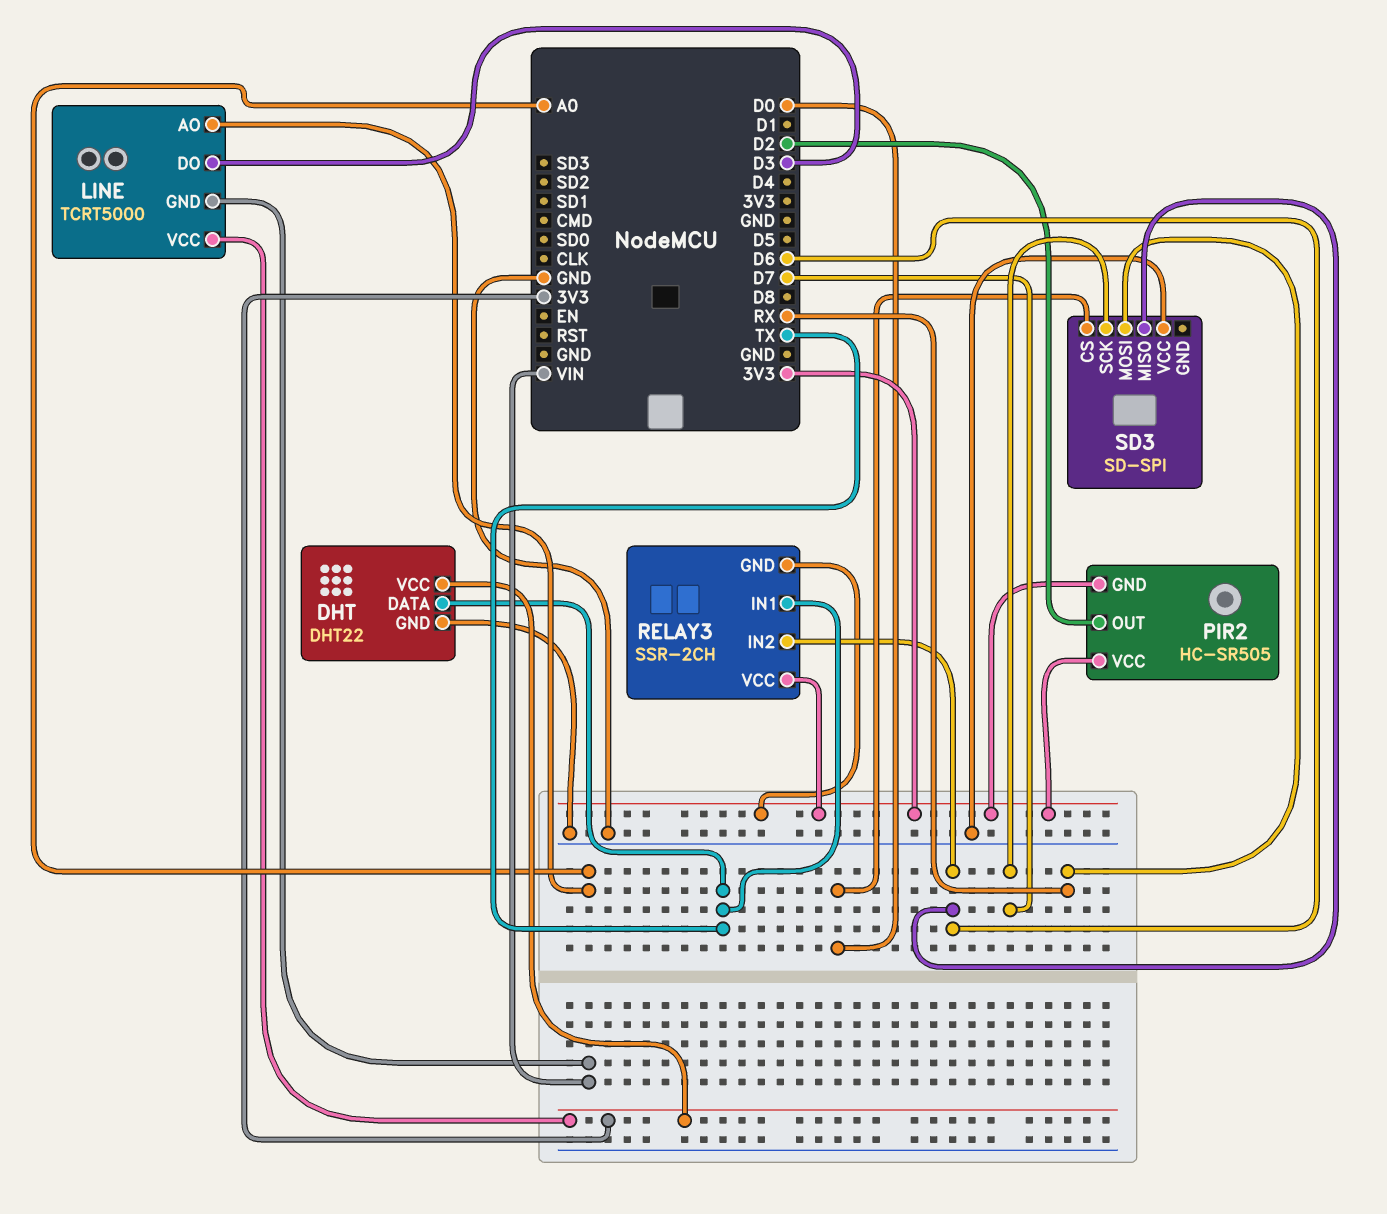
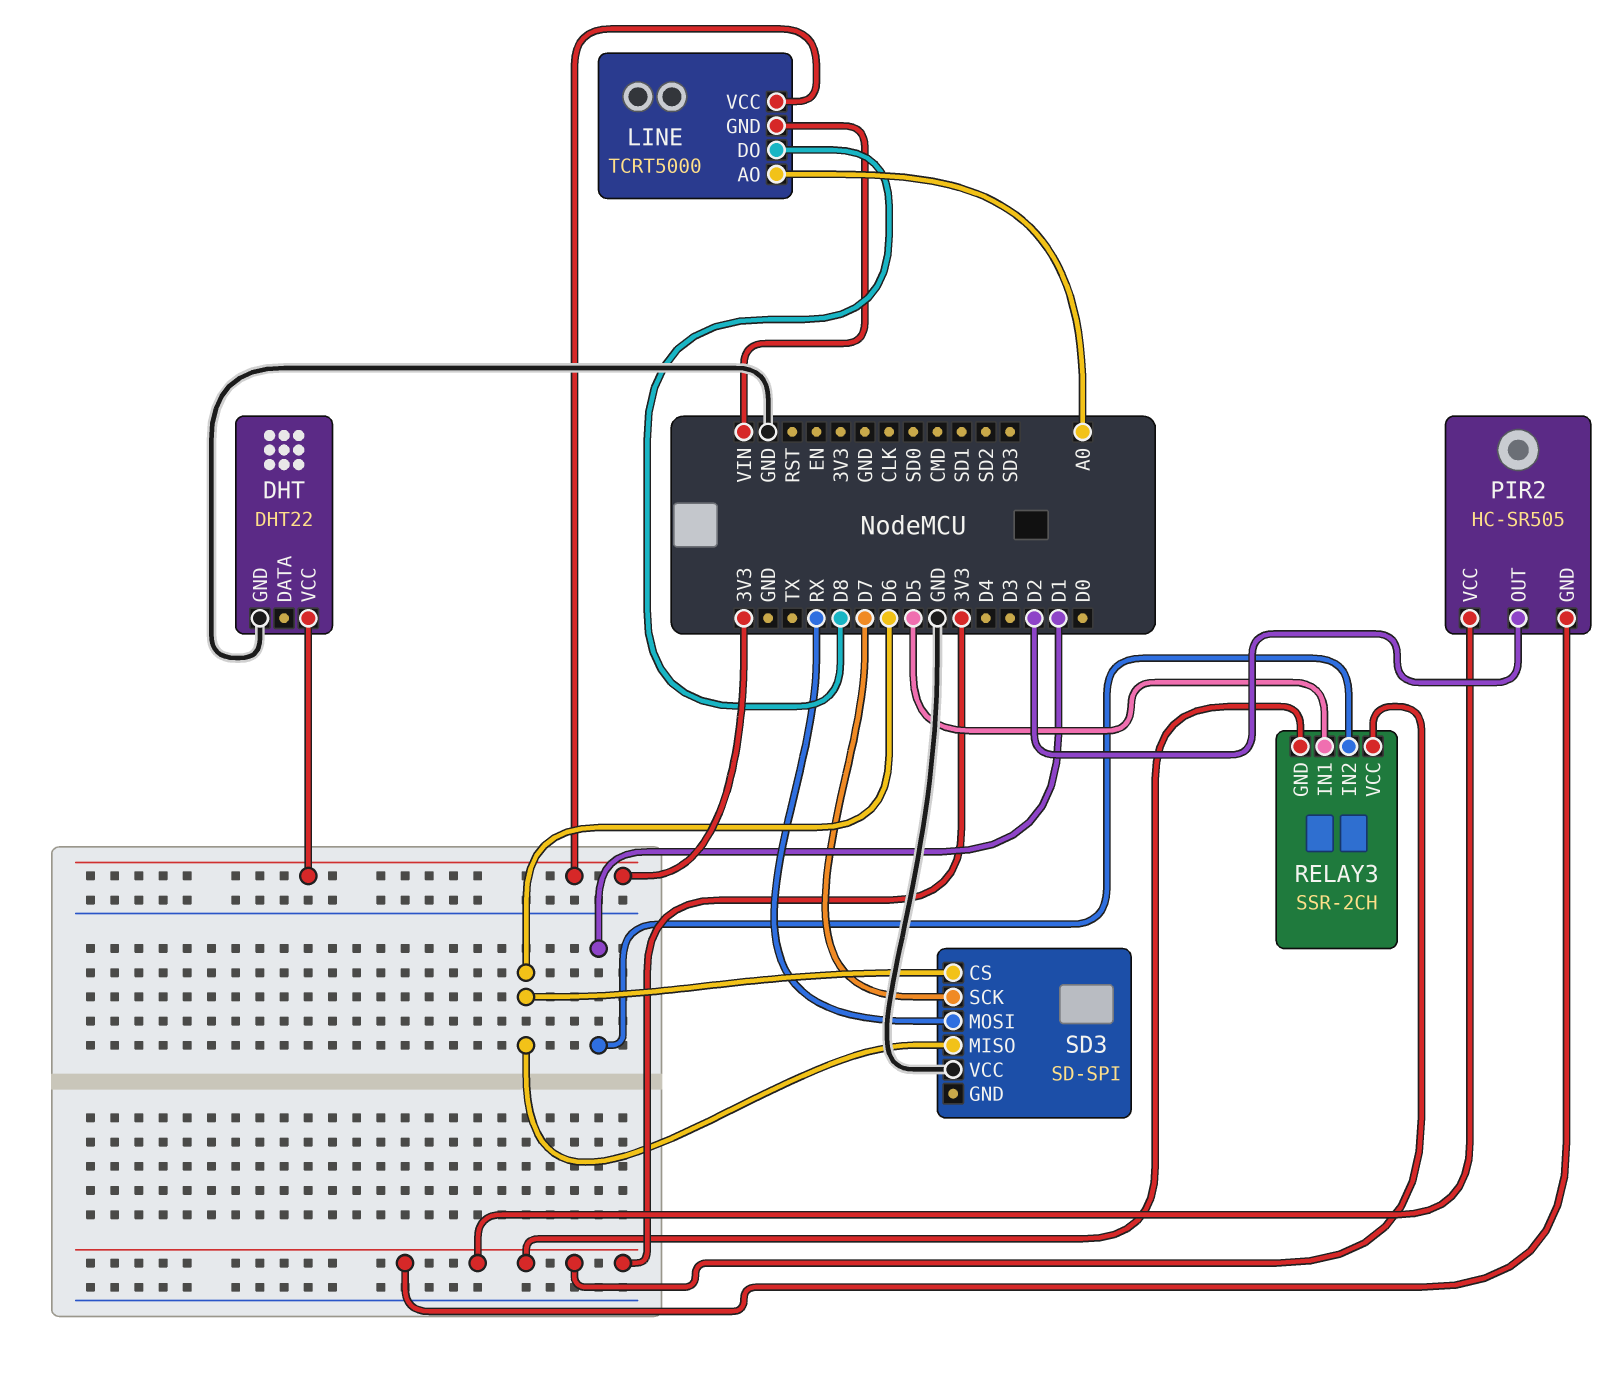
DHT pin DATA: TX -> none
LINE pin DO: D3 -> D8
RELAY3 pin IN1: TX -> D5
RELAY3 pin IN2: D6 -> D1
SD3 pin CS: D0 -> D6

